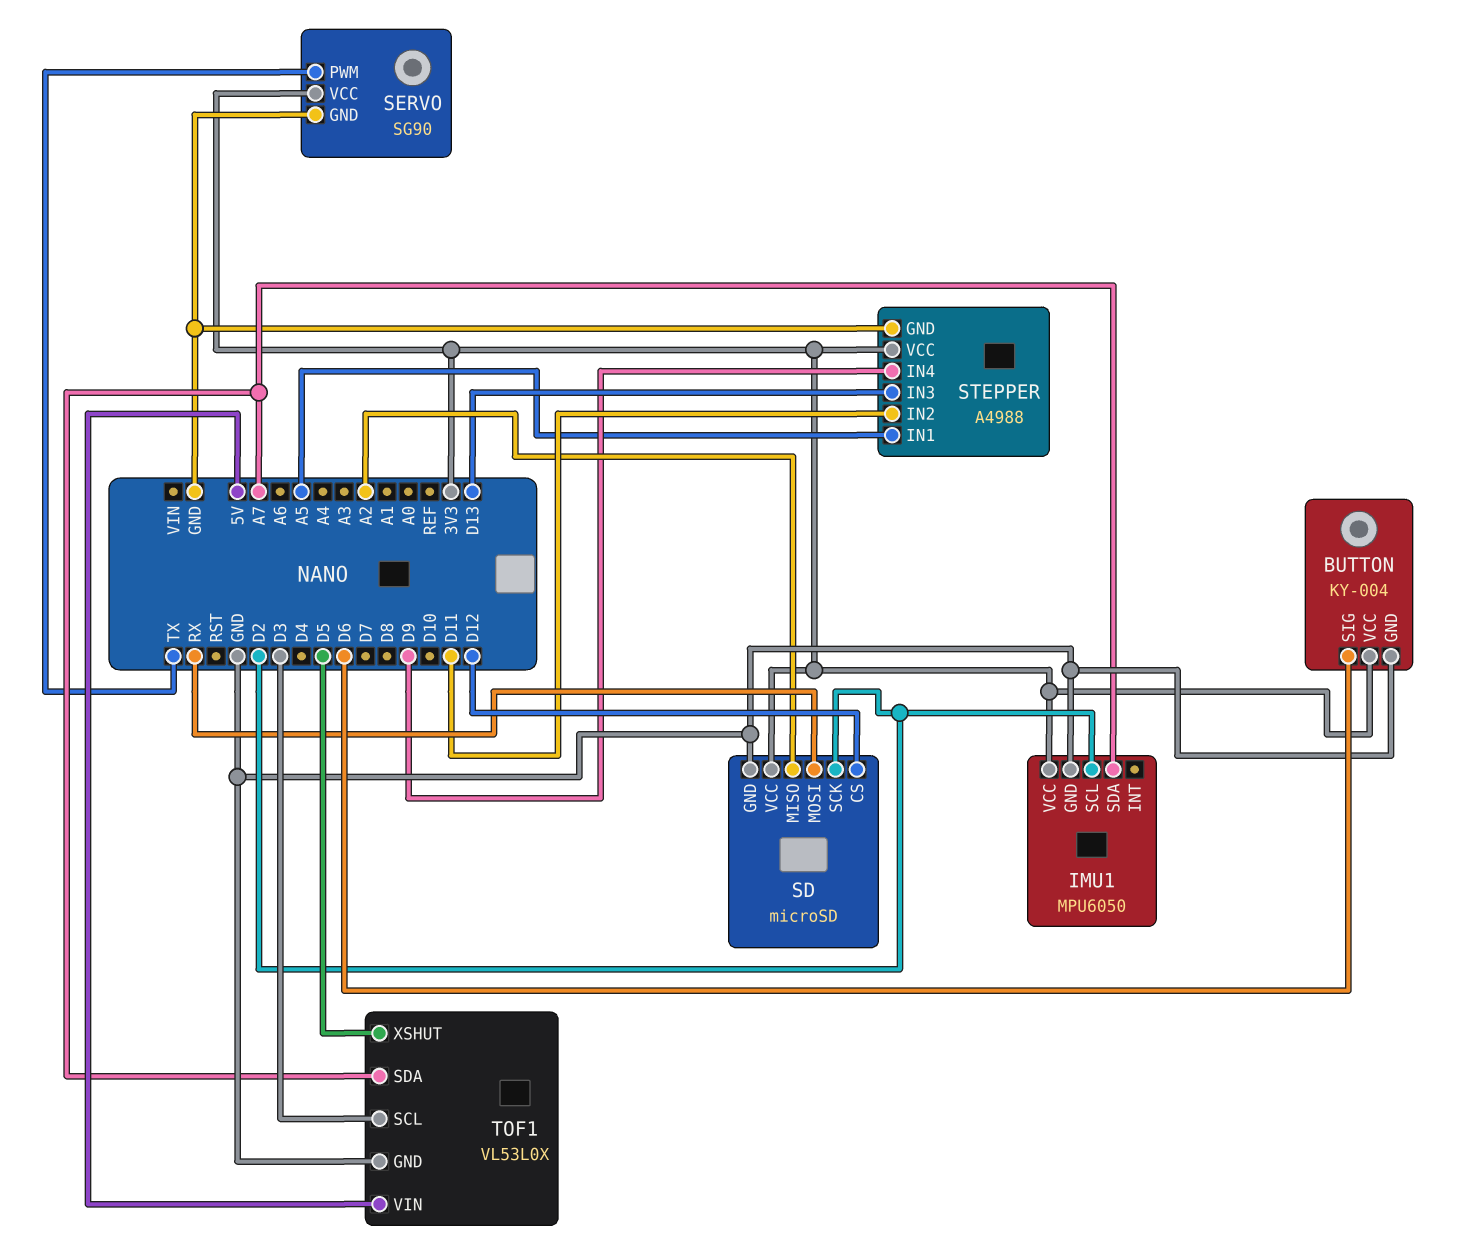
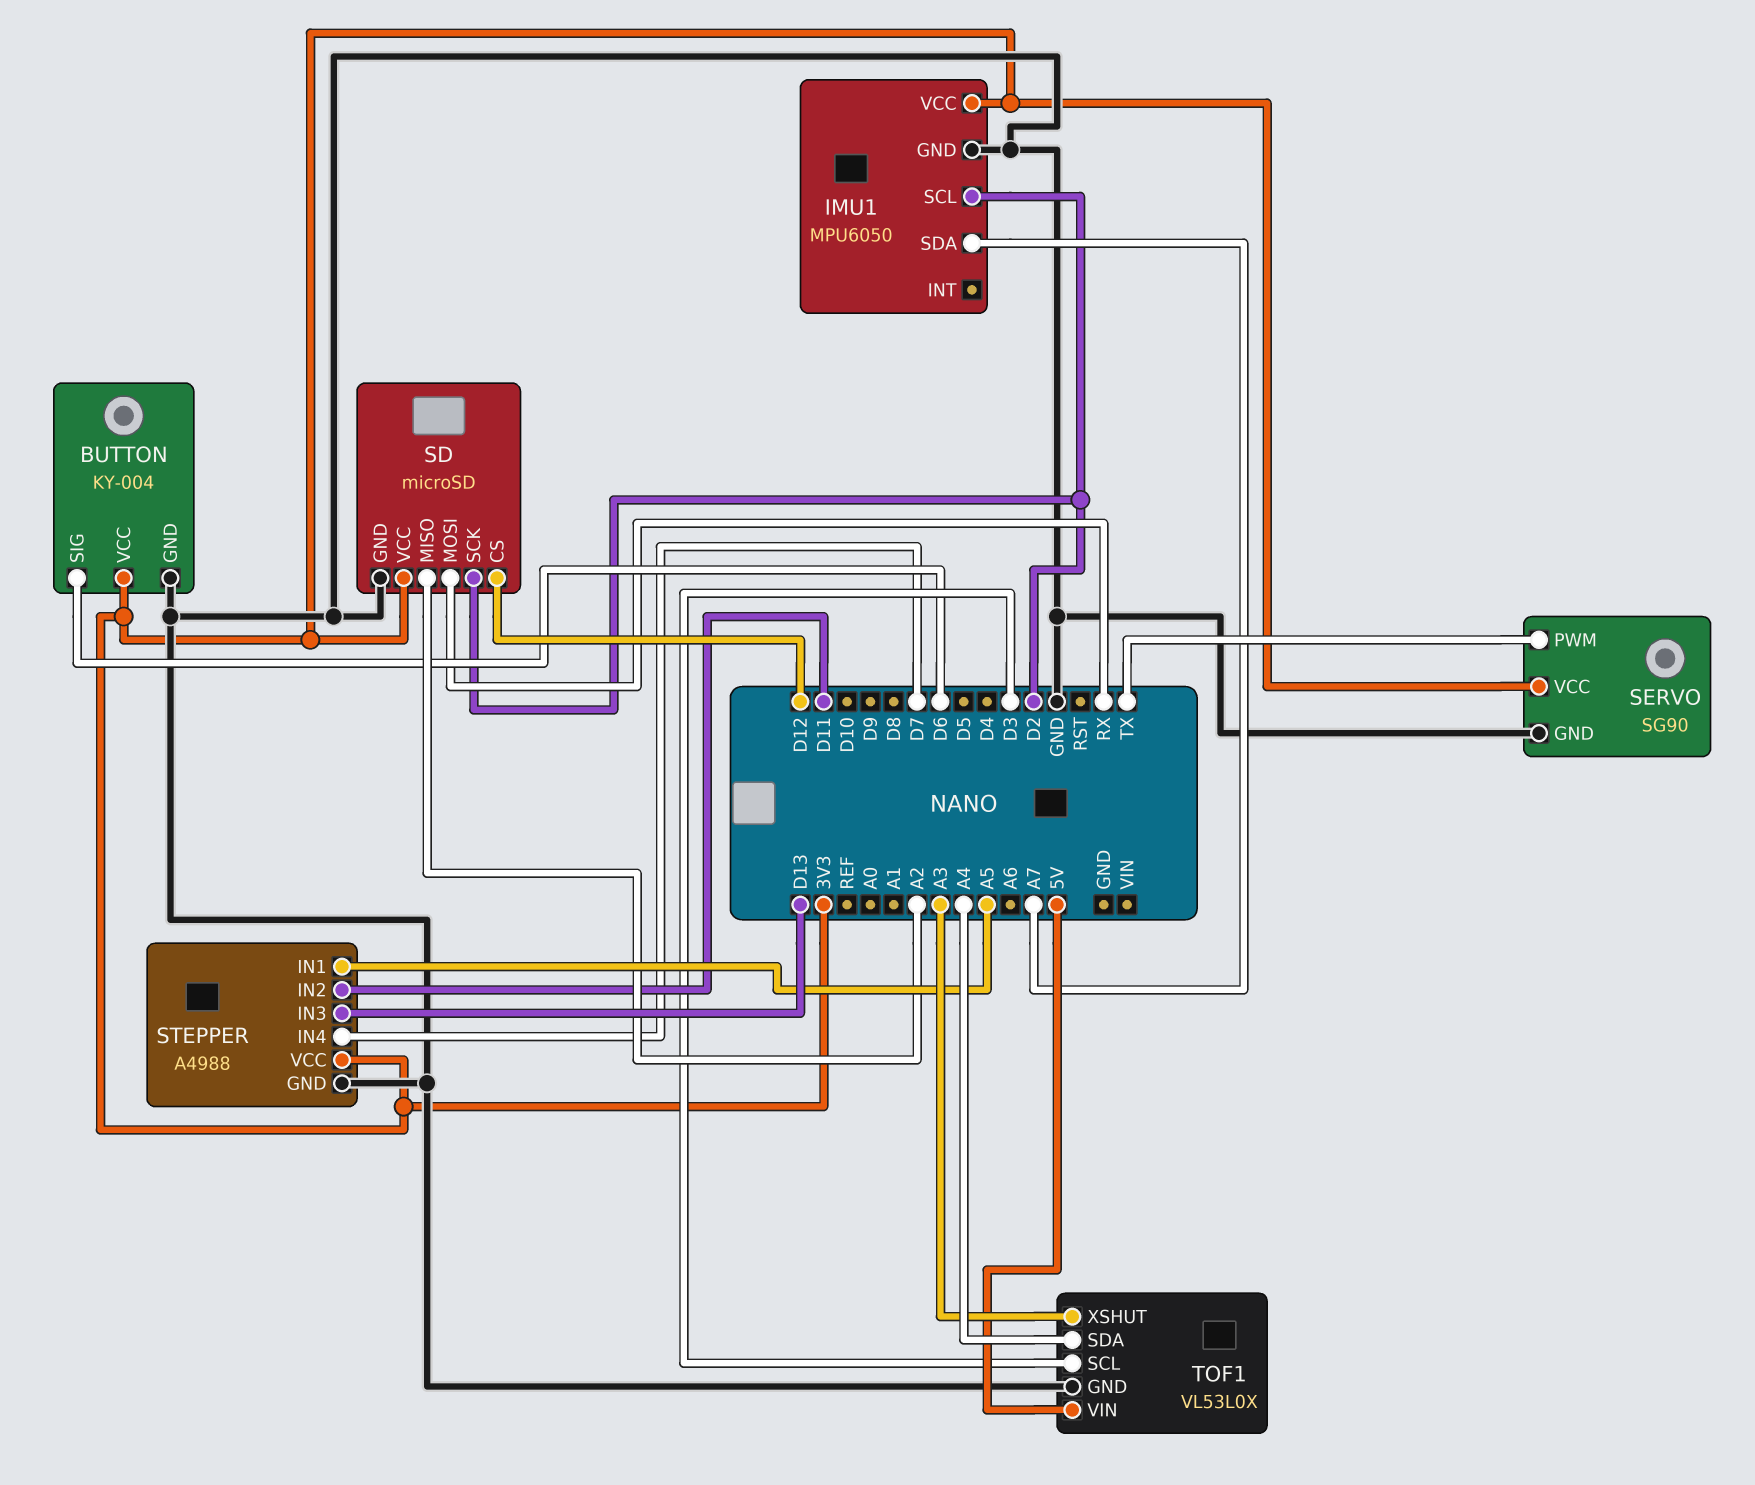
STEPPER pin IN4: D9 -> D7
TOF1 pin SDA: A7 -> A4
TOF1 pin XSHUT: D5 -> A3

